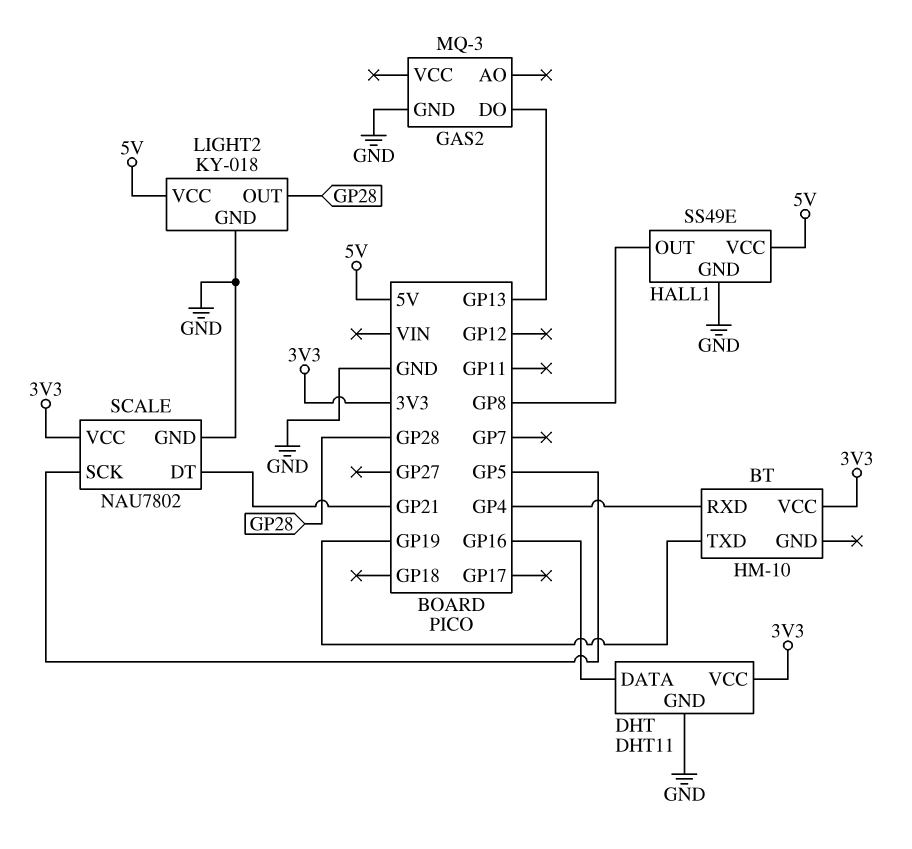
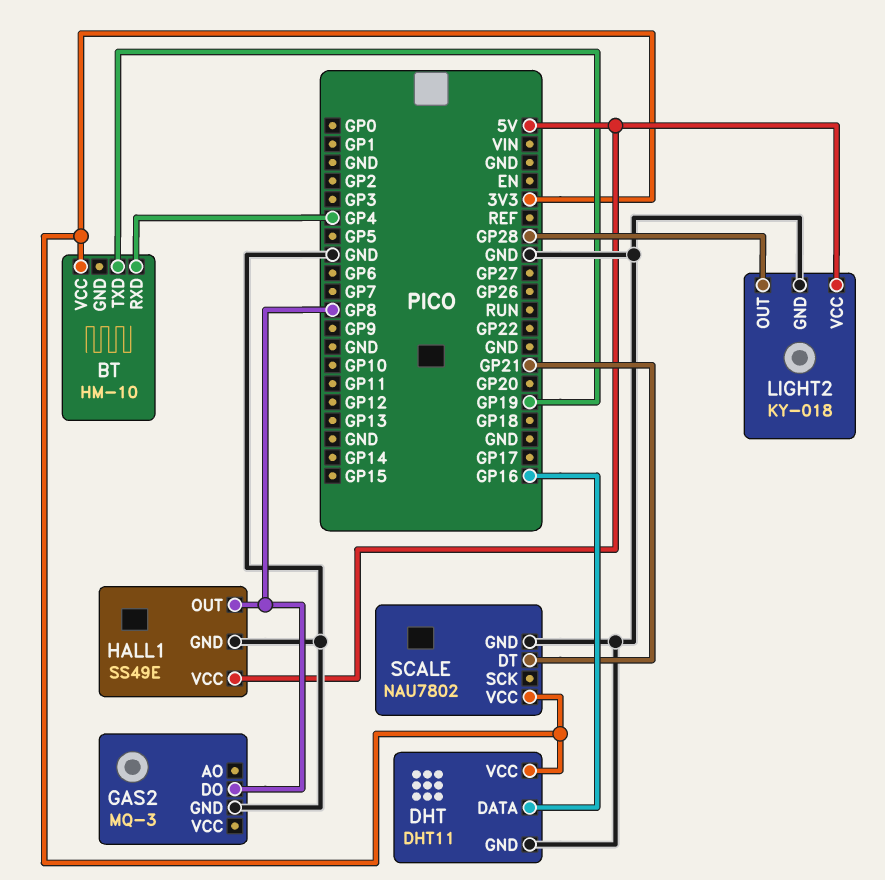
GAS2 pin DO: GP13 -> GP8
SCALE pin SCK: GP5 -> none

